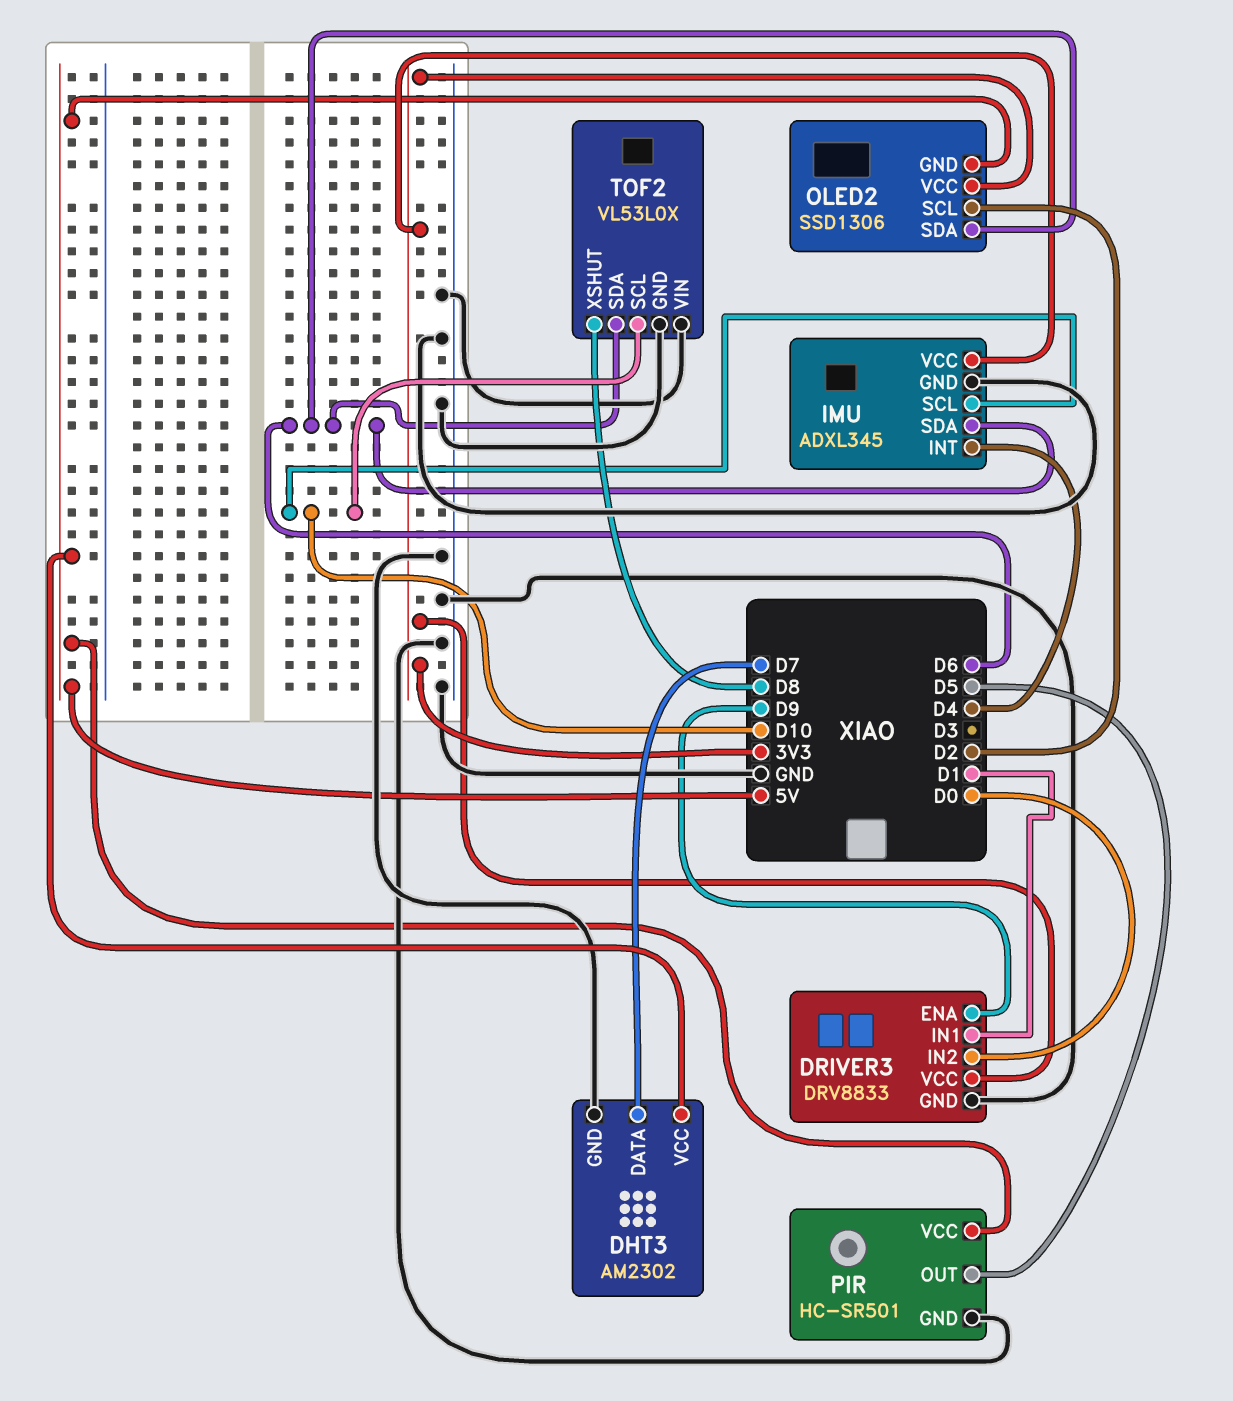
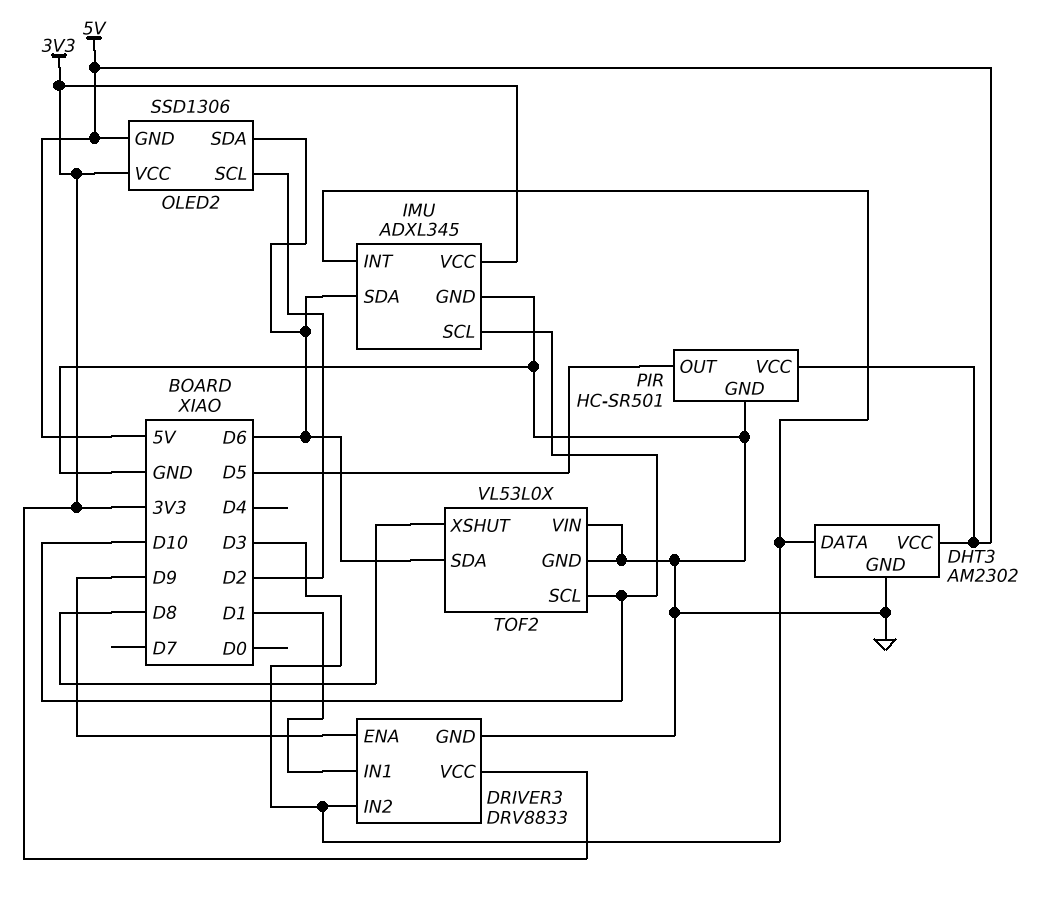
DHT3 pin DATA: D7 -> D3
DRIVER3 pin IN2: D0 -> D3
IMU pin INT: D4 -> D3

